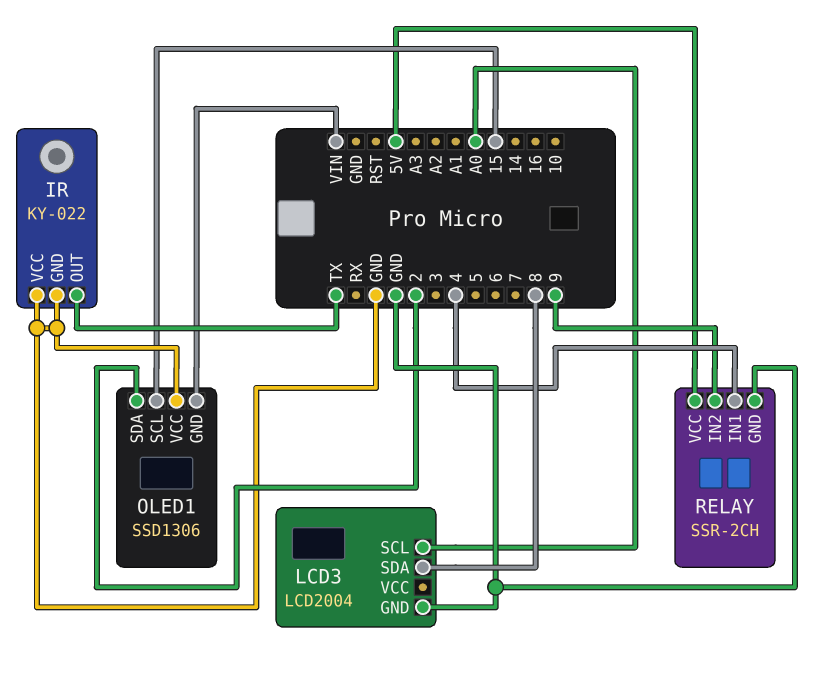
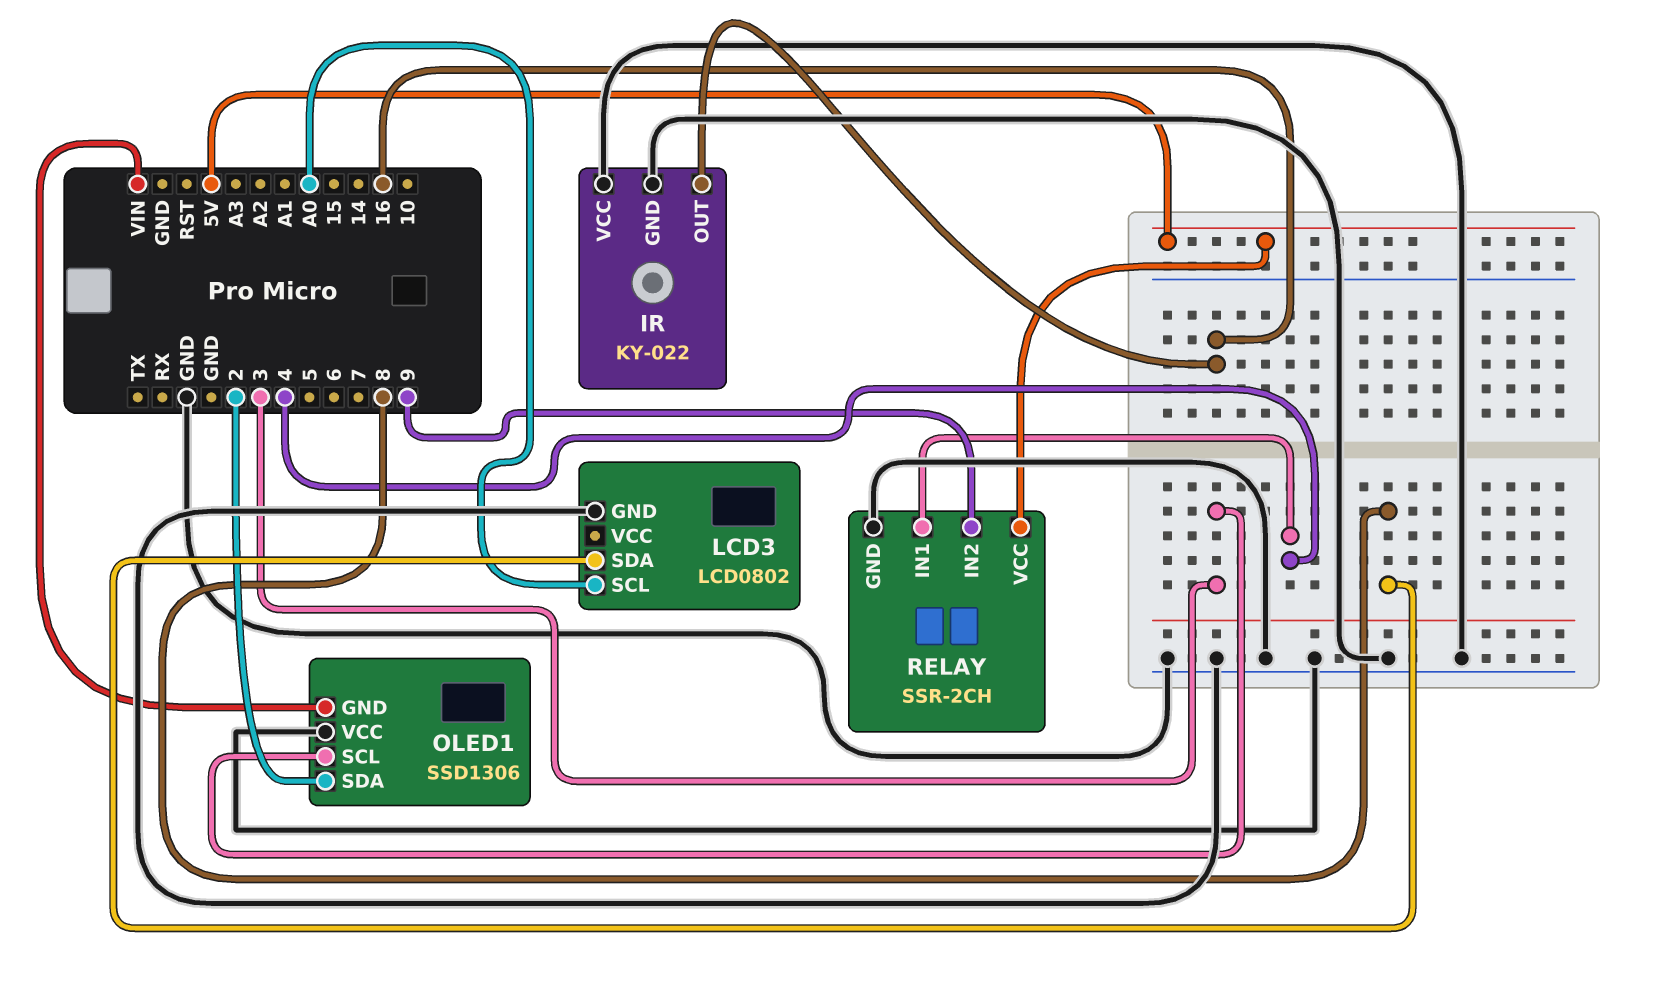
IR pin OUT: TX -> 16
LCD3: LCD2004 -> LCD0802
OLED1 pin SCL: 15 -> 3

